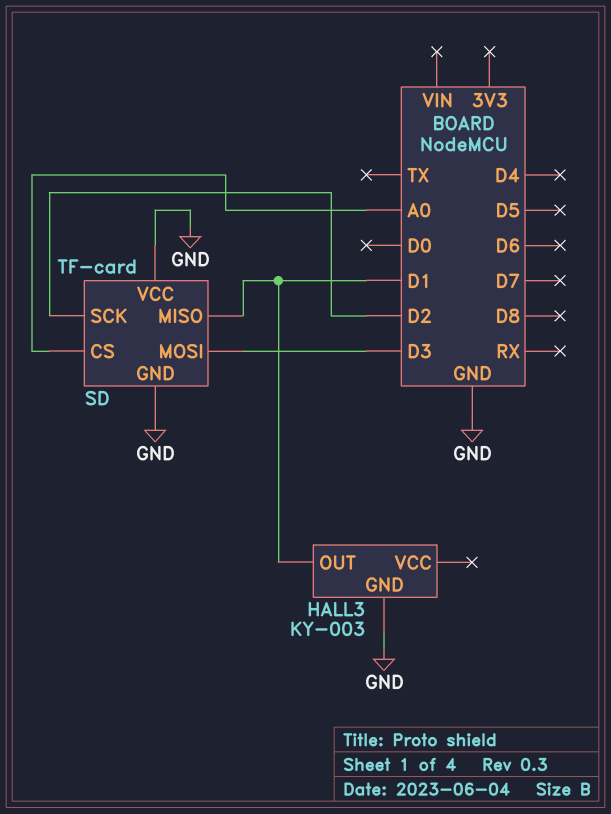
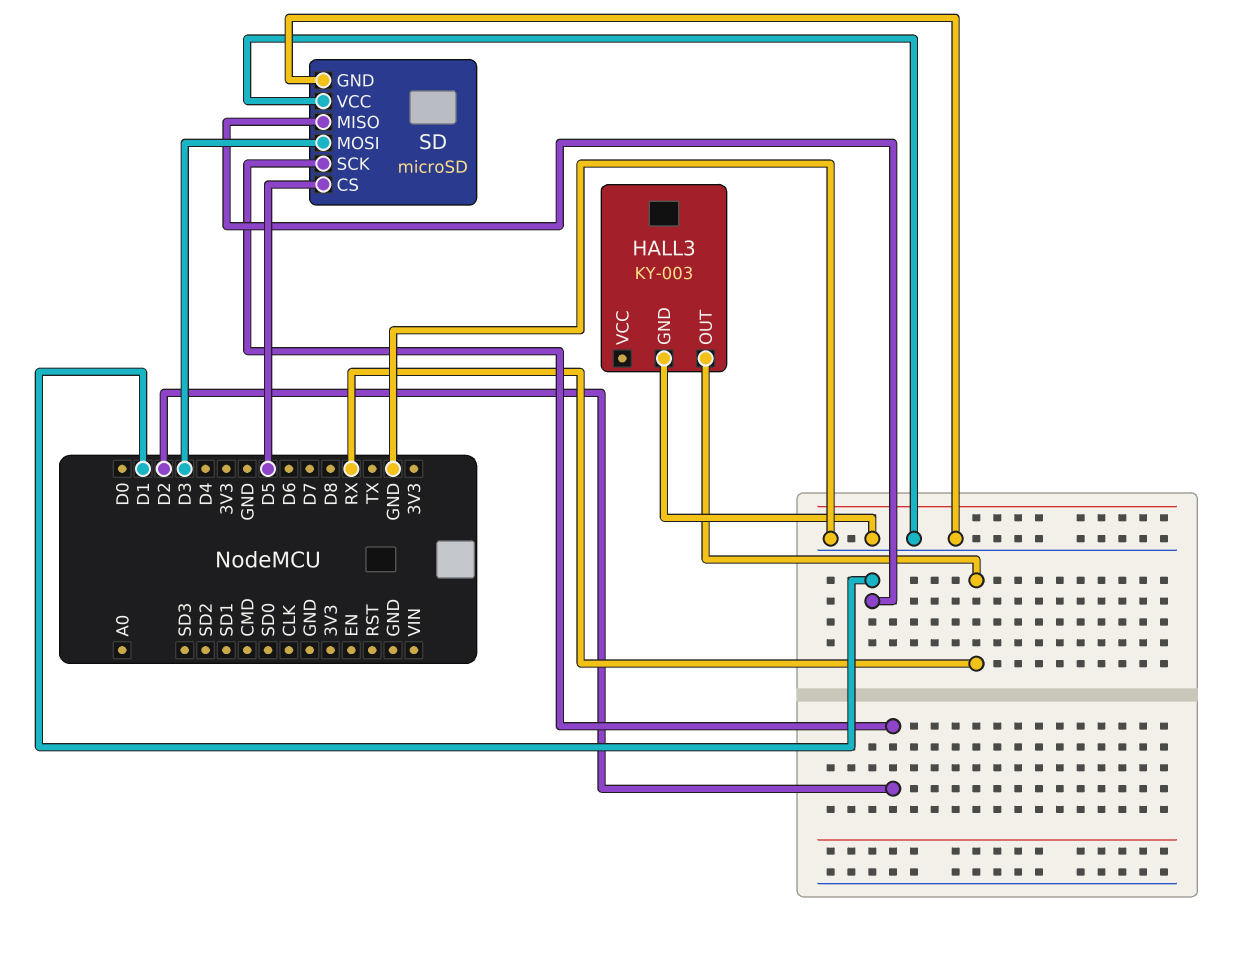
HALL3 pin OUT: D1 -> RX
SD: TF-card -> microSD
SD pin CS: A0 -> D5

